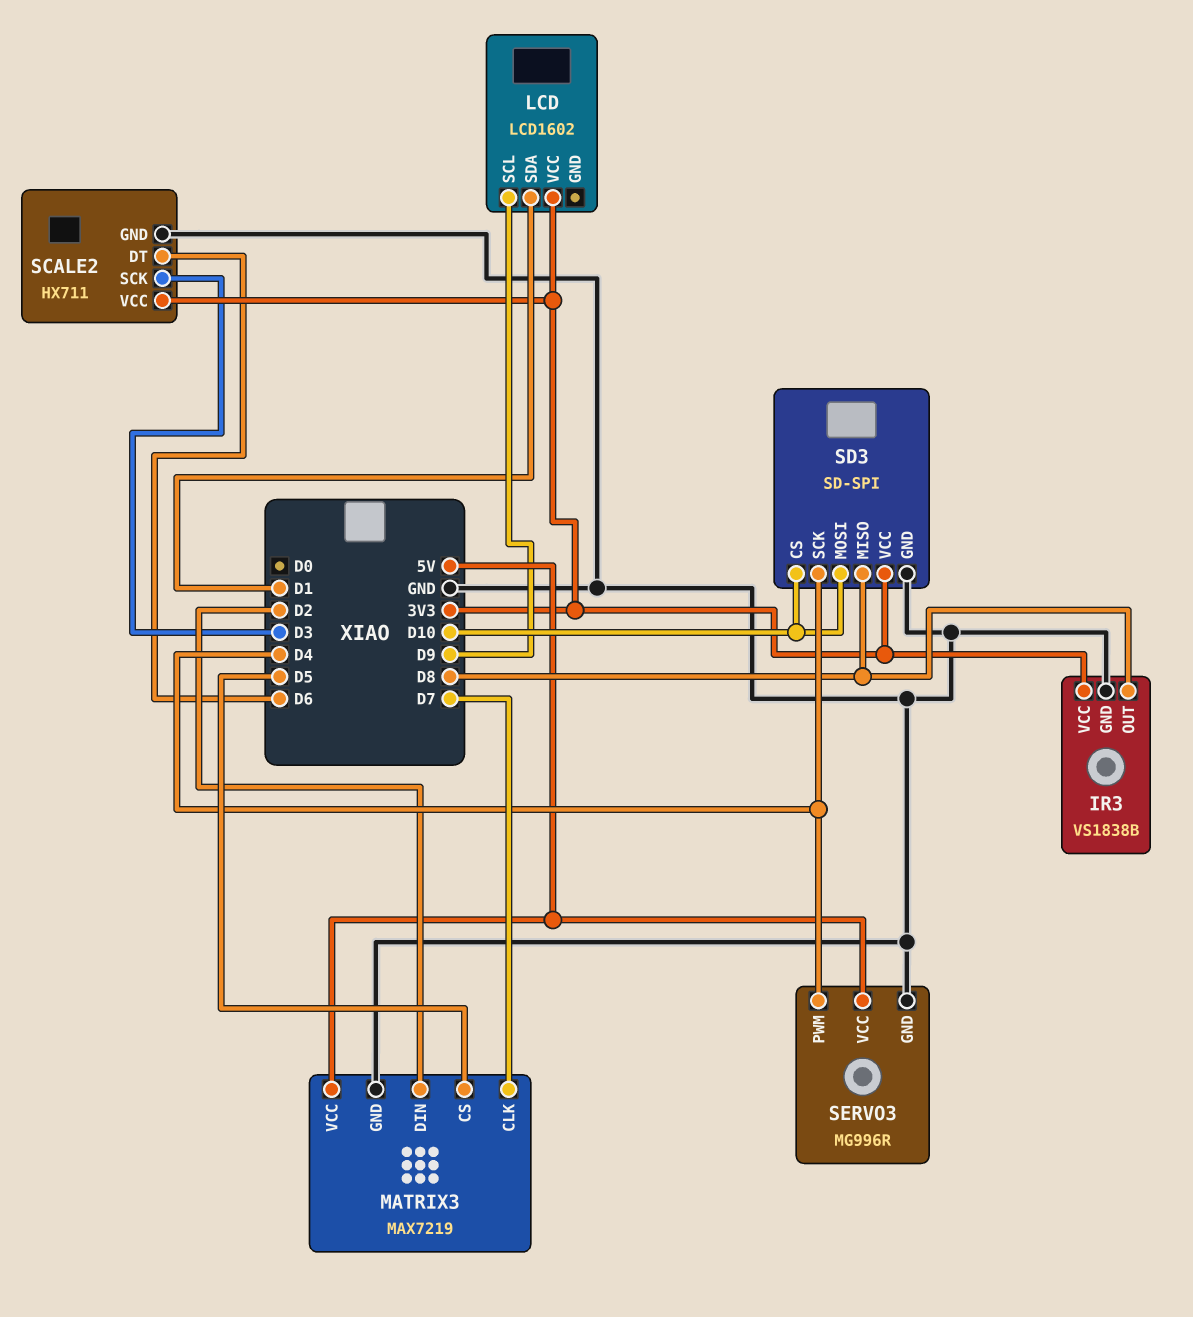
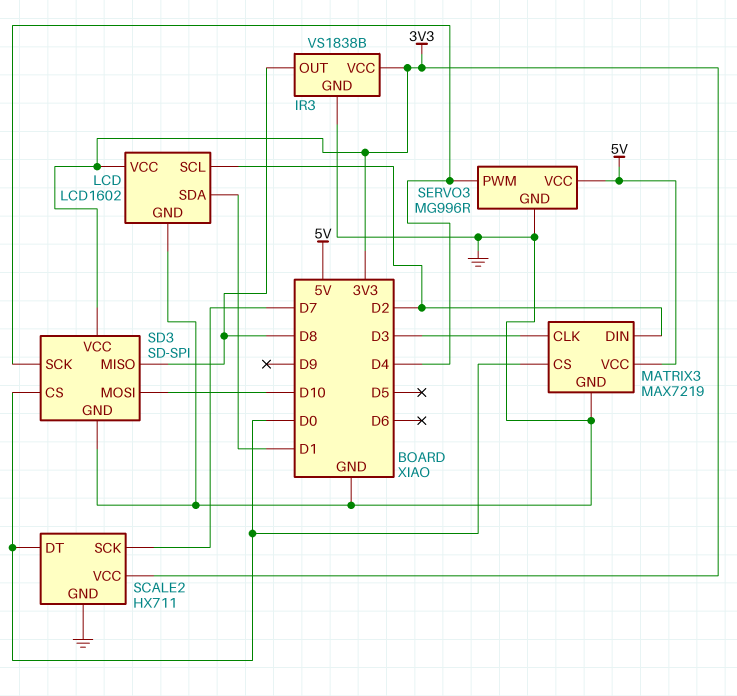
LCD pin GND: none -> GND
LCD pin SCL: D9 -> D2
MATRIX3 pin CLK: D7 -> D3
MATRIX3 pin CS: D5 -> D0
SCALE2 pin DT: D6 -> D0
SCALE2 pin SCK: D3 -> D7
SD3 pin CS: D10 -> D0

